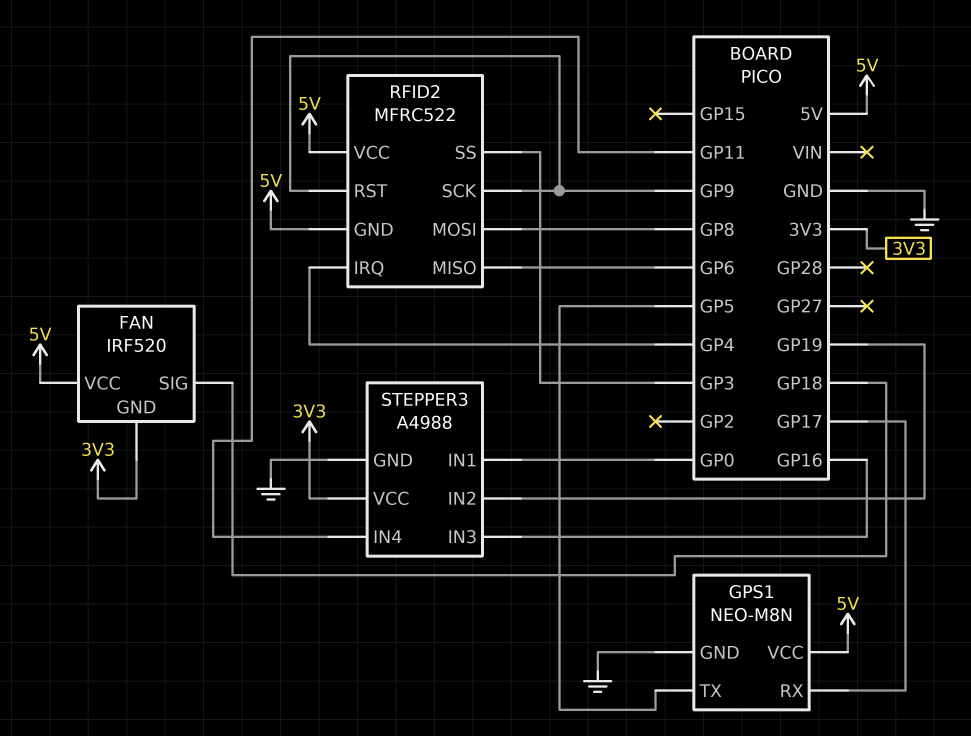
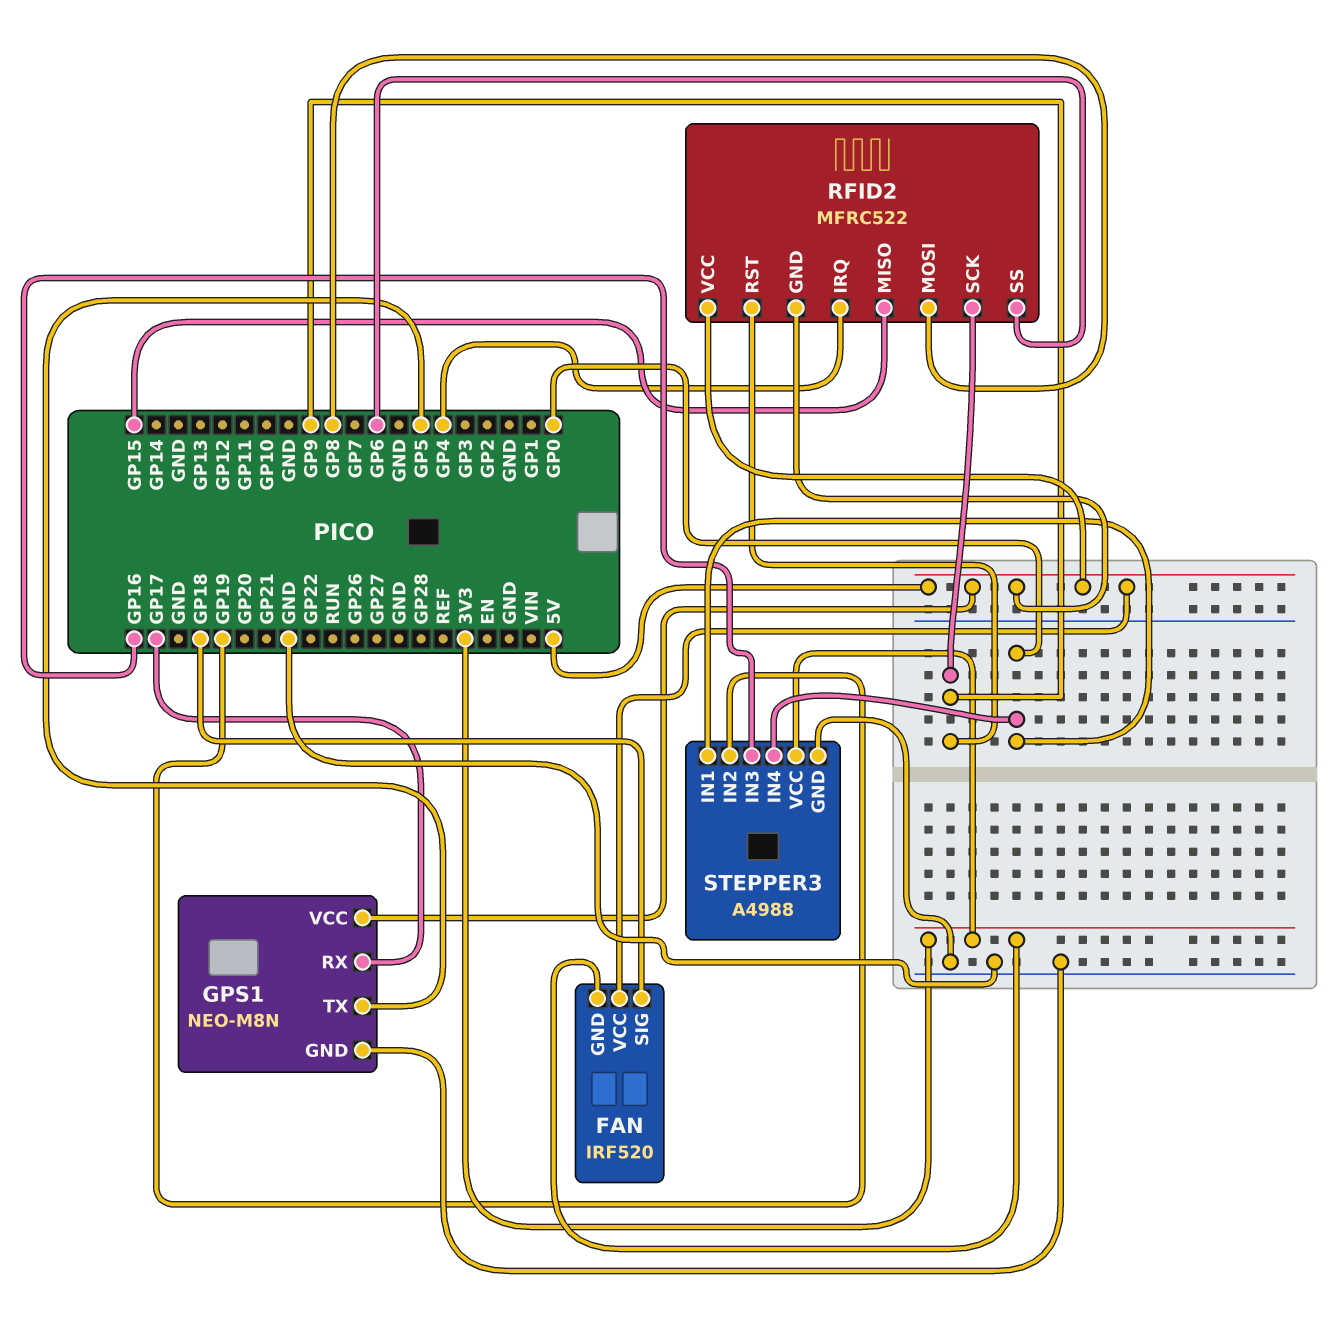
RFID2 pin MISO: GP6 -> GP15
RFID2 pin SS: GP3 -> GP6
STEPPER3 pin IN4: GP11 -> GP0

